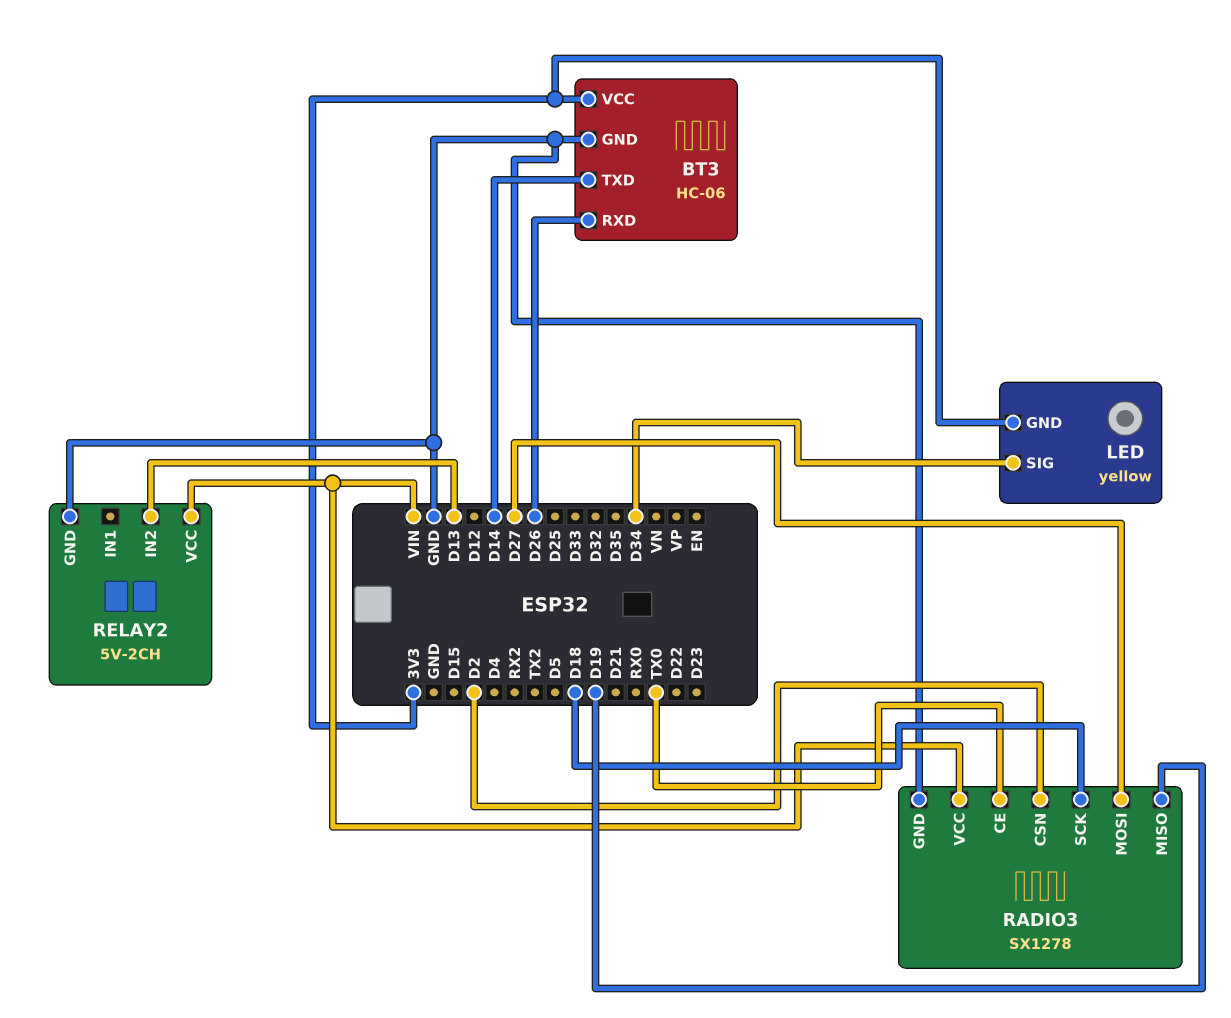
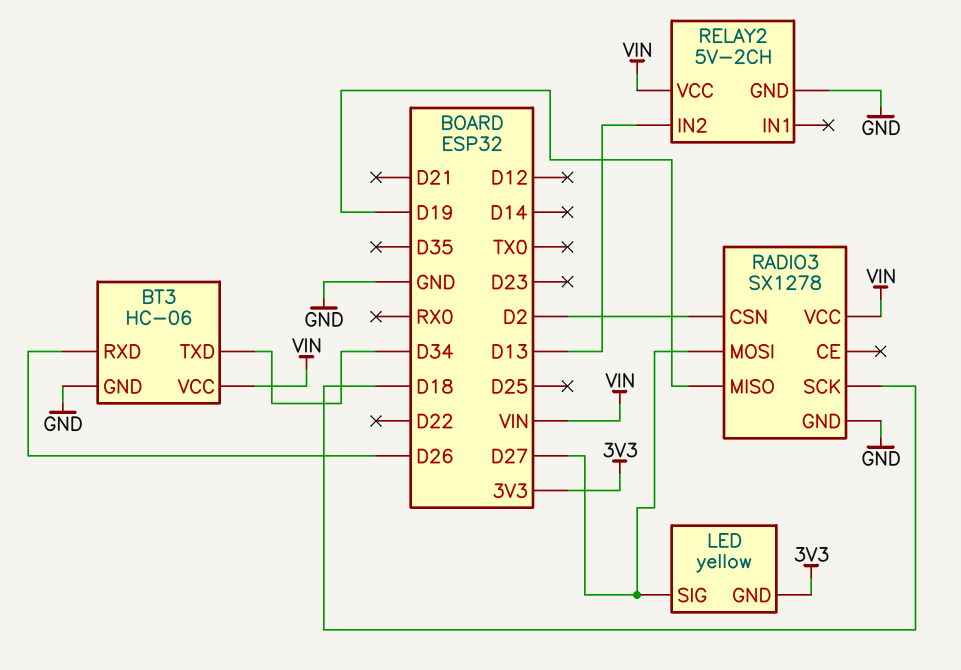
BT3 pin TXD: D14 -> D34
BT3 pin VCC: 3V3 -> VIN
LED pin SIG: D34 -> D27
RADIO3 pin CE: TX0 -> none

